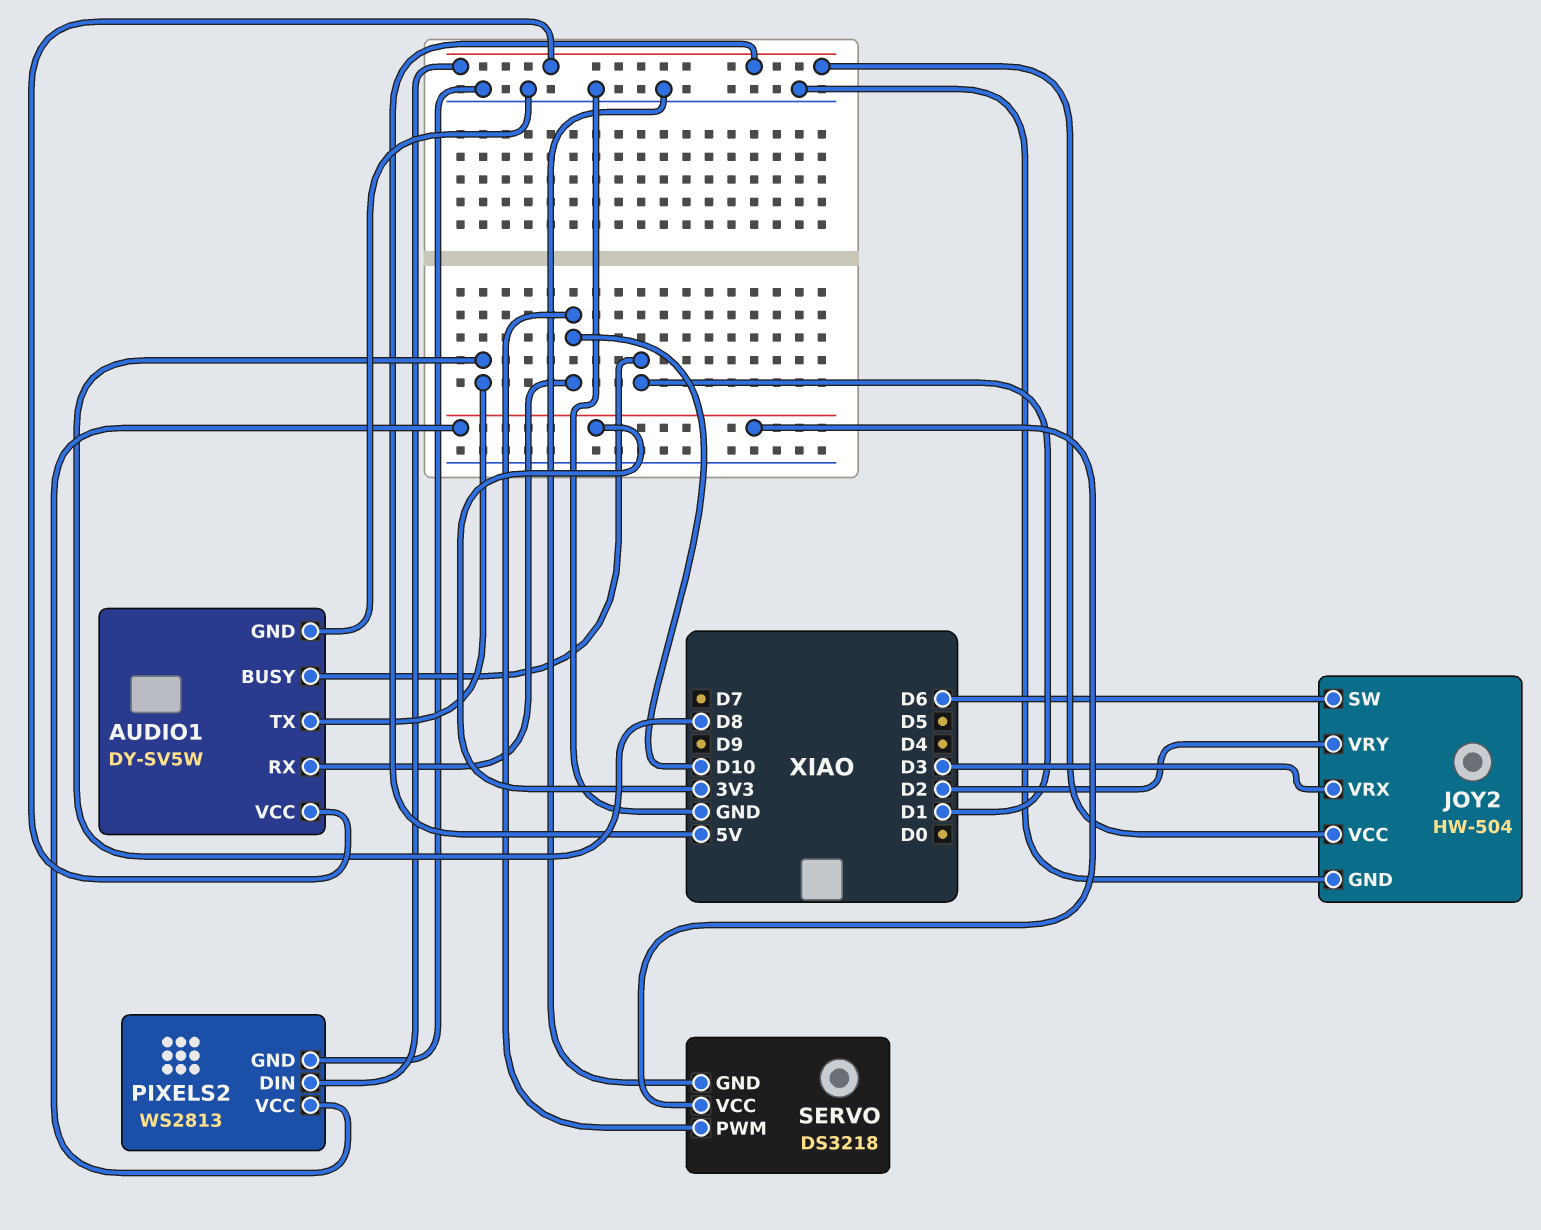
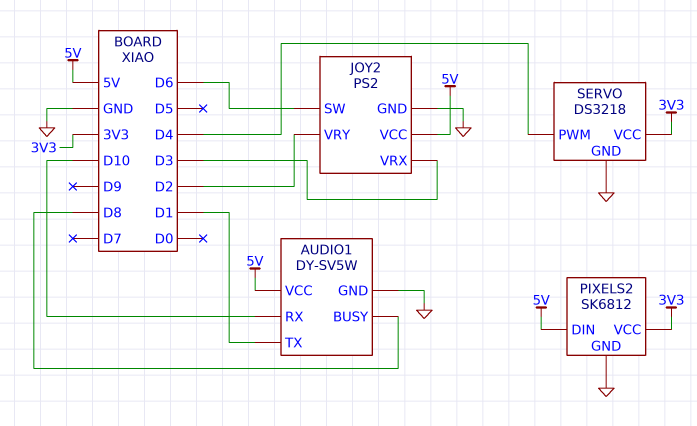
AUDIO1 pin BUSY: D1 -> D8
AUDIO1 pin TX: D8 -> D1
JOY2: HW-504 -> PS2
PIXELS2: WS2813 -> SK6812
SERVO pin PWM: D10 -> D4

